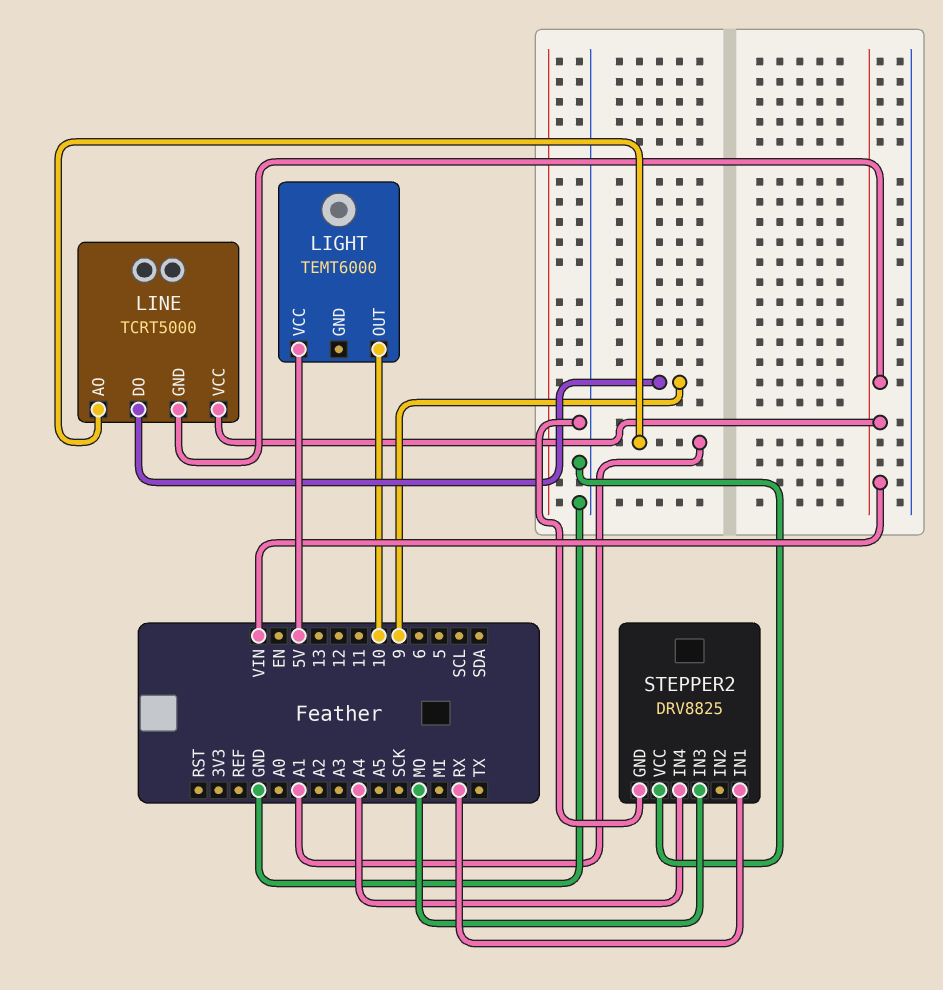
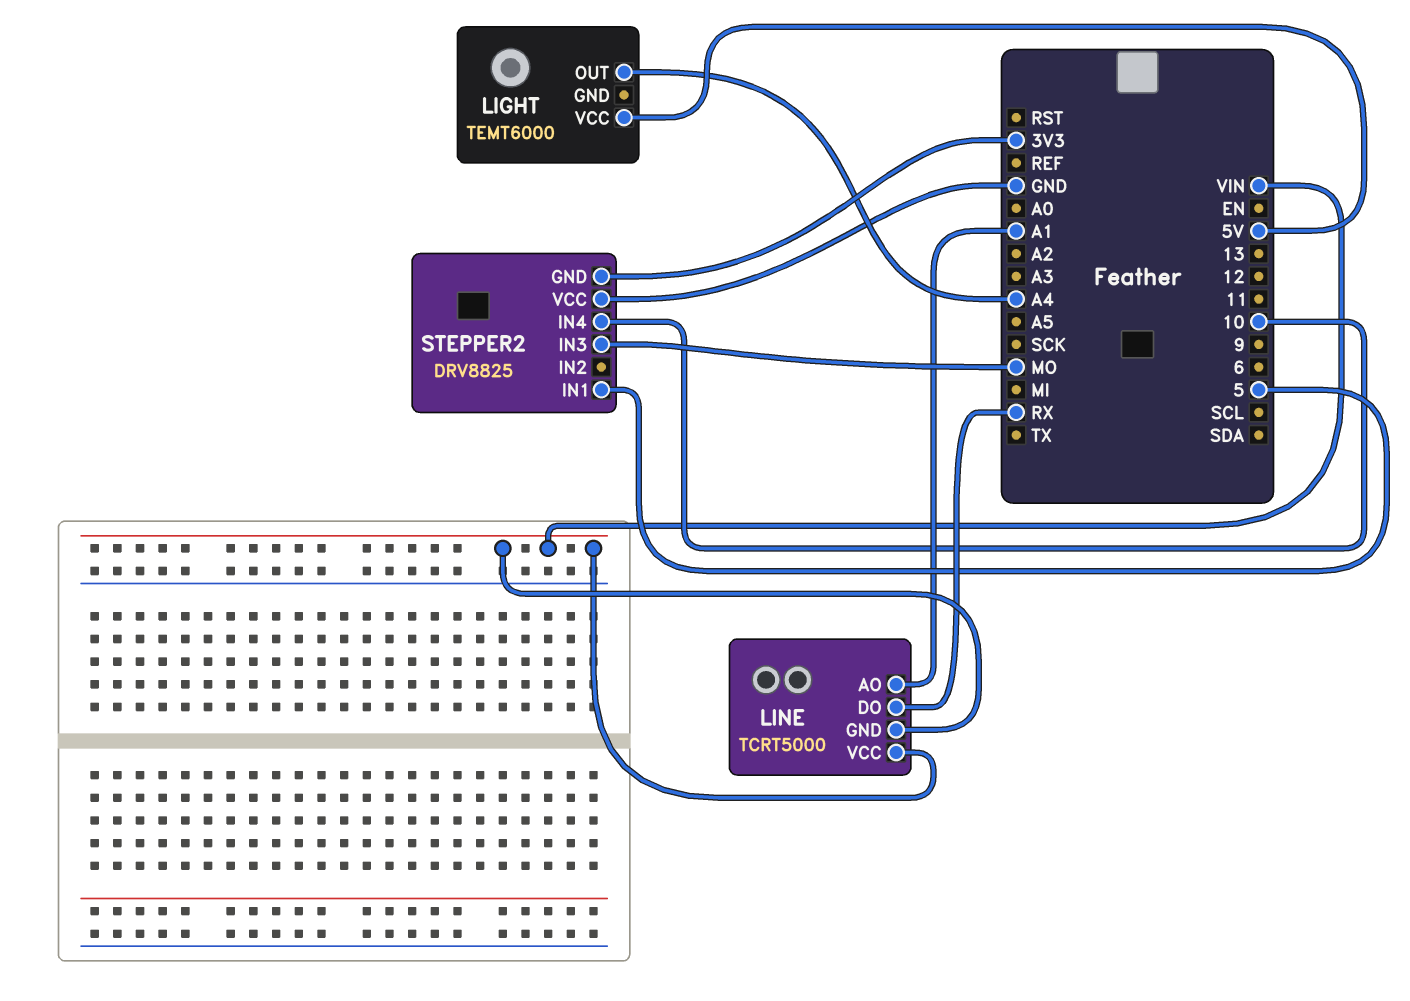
LIGHT pin OUT: 10 -> A4
LINE pin DO: 9 -> RX
STEPPER2 pin GND: GND -> 3V3
STEPPER2 pin IN1: RX -> 5
STEPPER2 pin IN4: A4 -> 10

